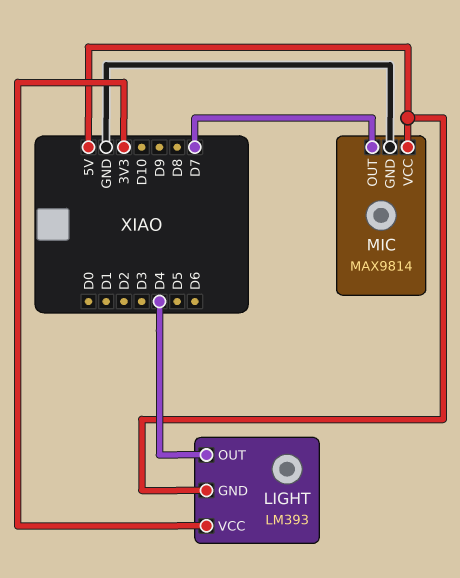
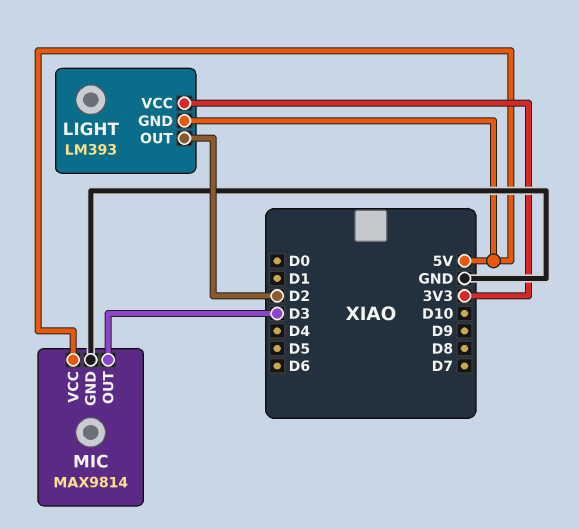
LIGHT pin OUT: D4 -> D2
MIC pin OUT: D7 -> D3

